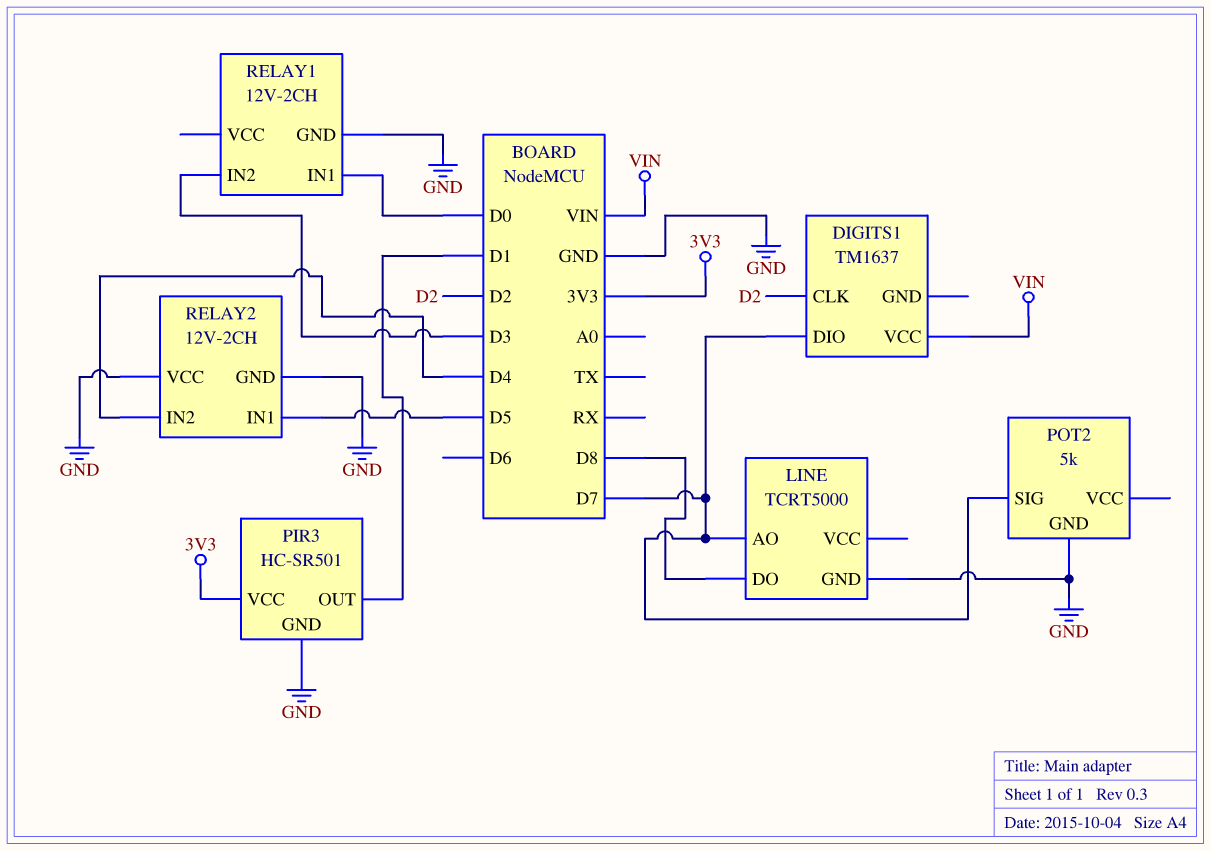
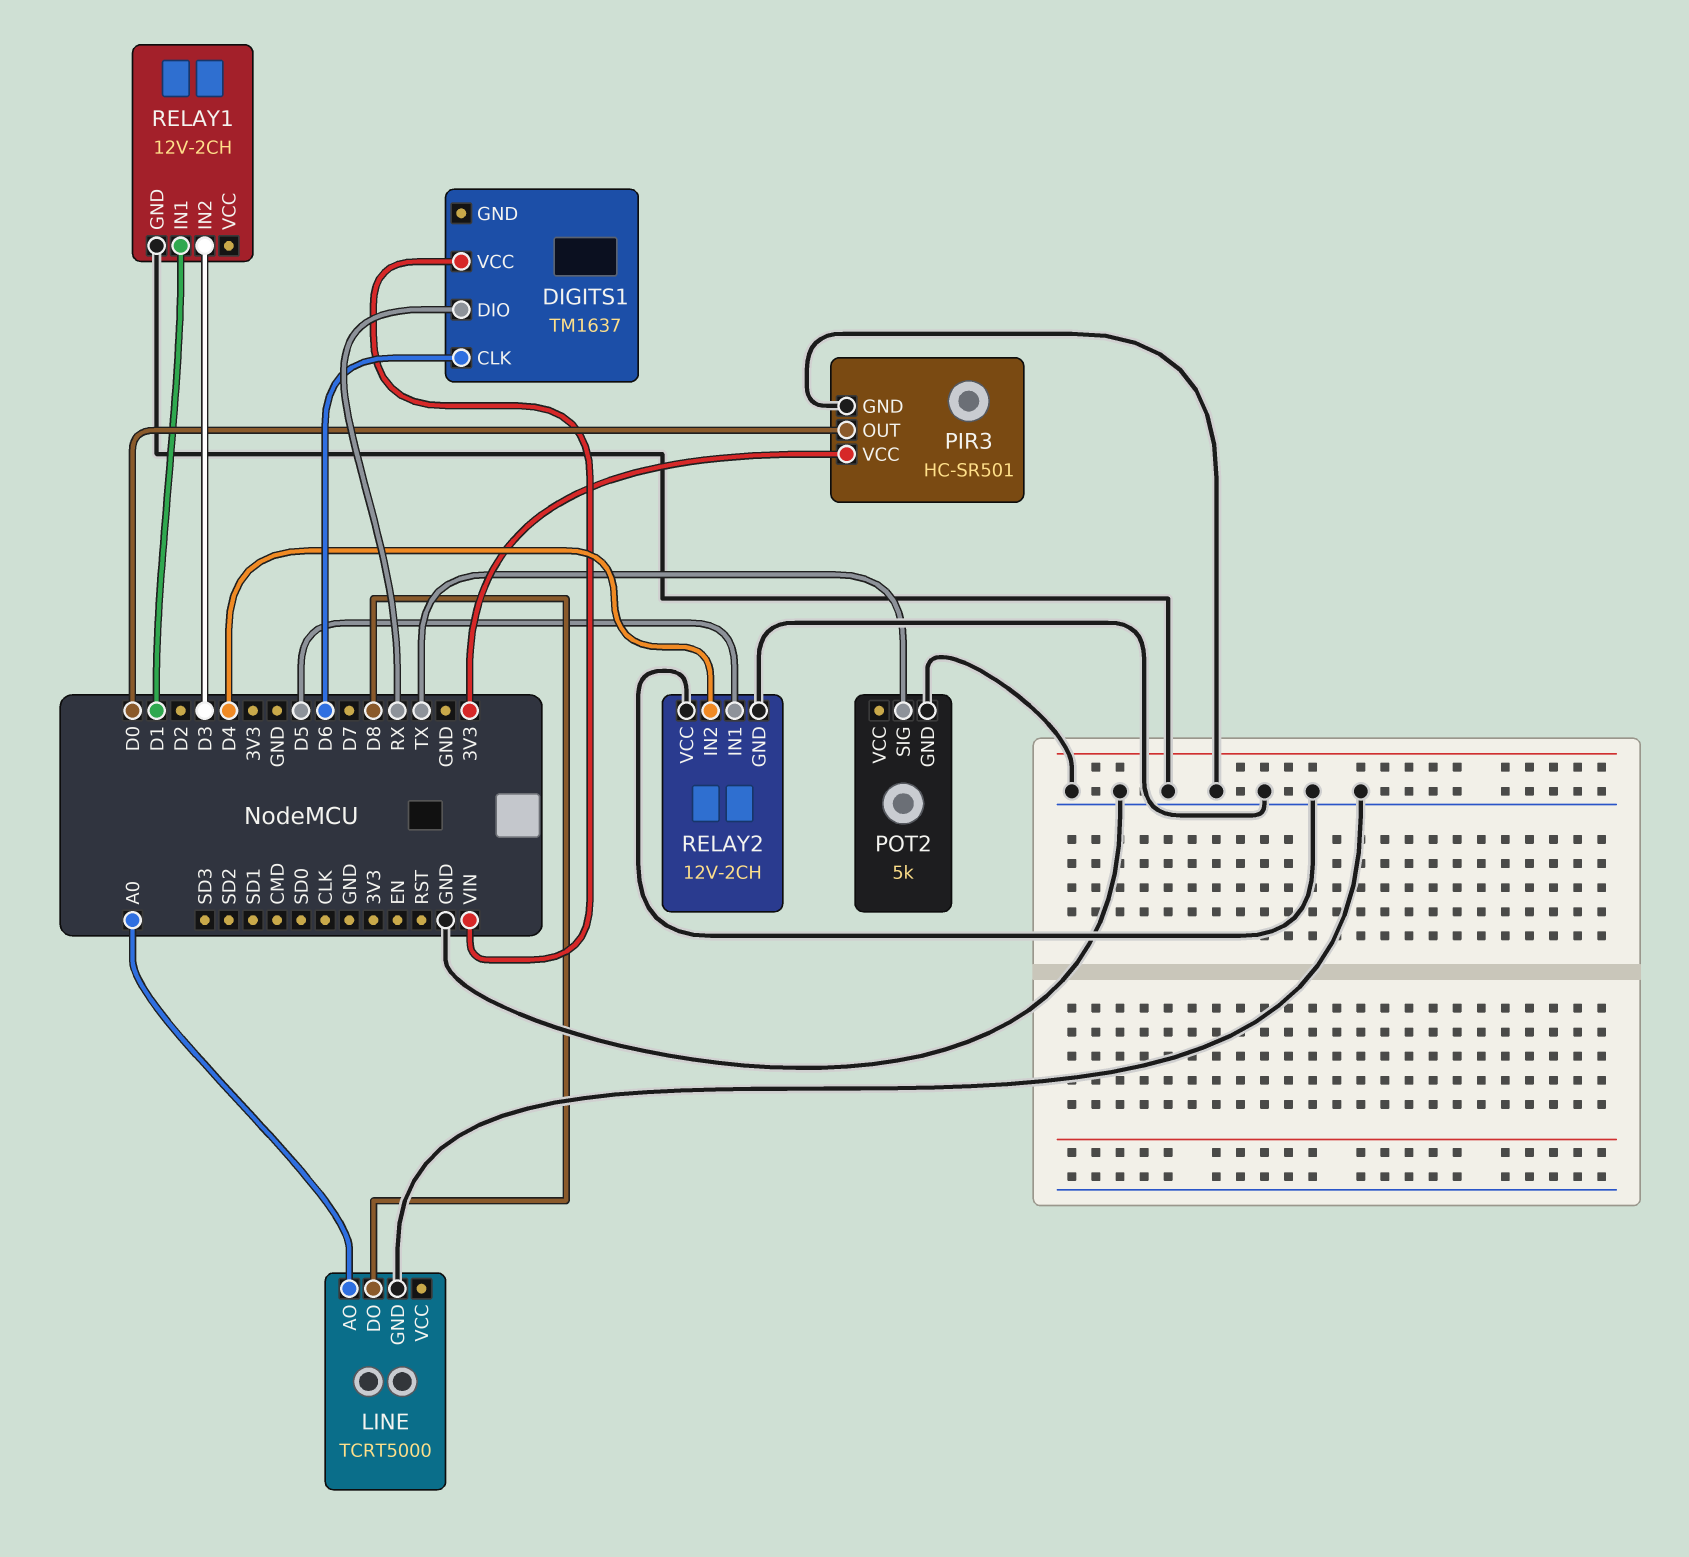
DIGITS1 pin CLK: D2 -> D6
DIGITS1 pin DIO: D7 -> RX
LINE pin AO: D7 -> A0
PIR3 pin OUT: D1 -> D0
POT2 pin SIG: D7 -> TX
RELAY1 pin IN1: D0 -> D1

